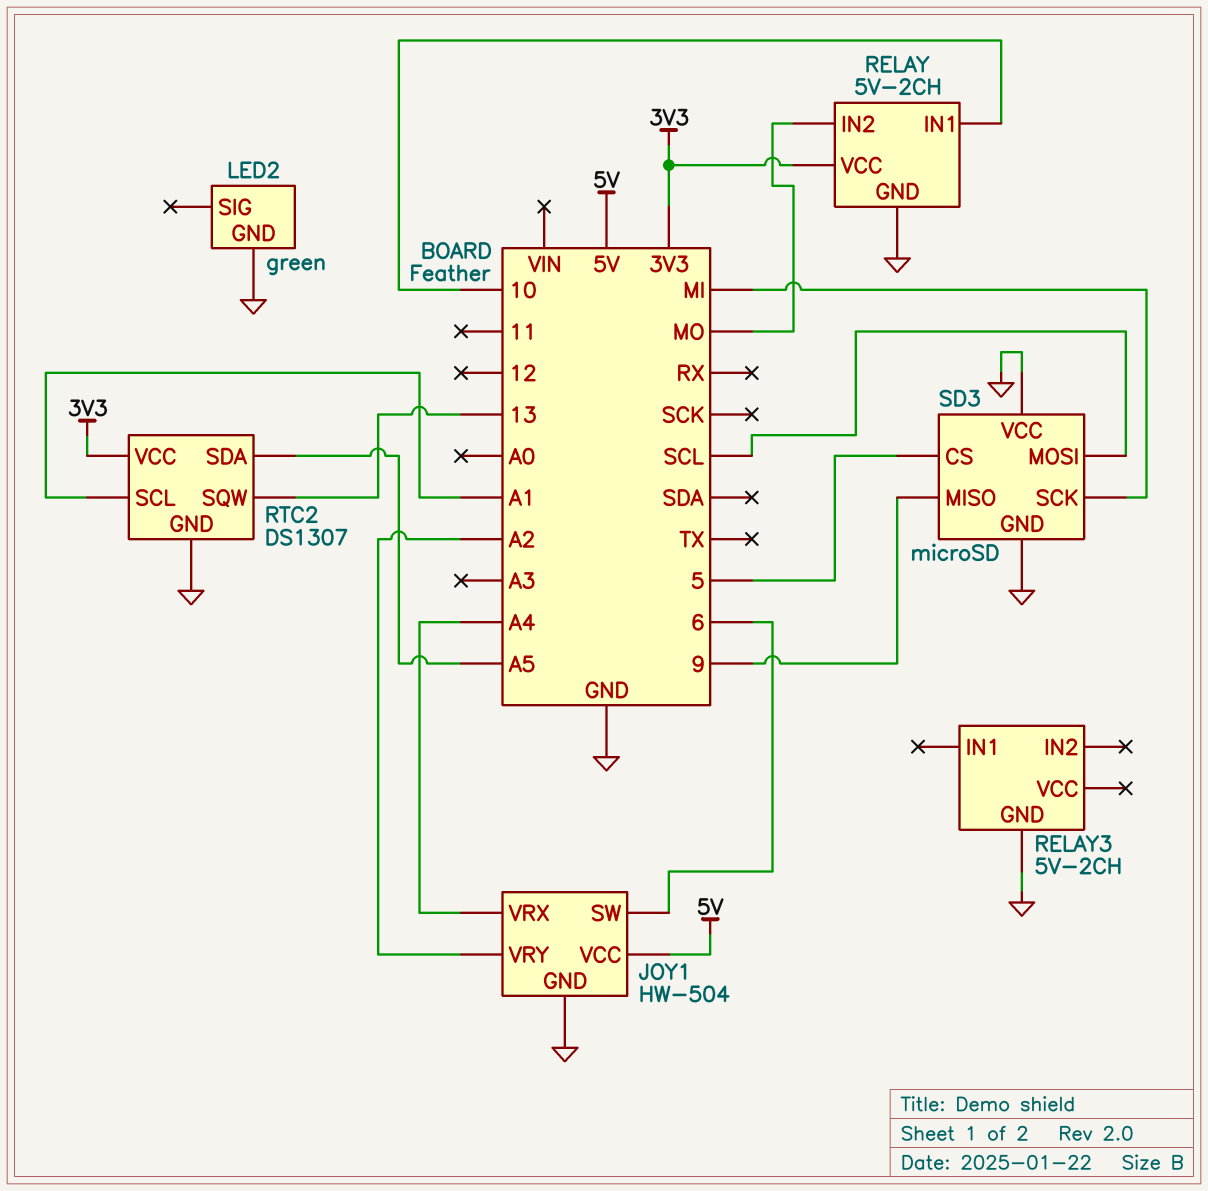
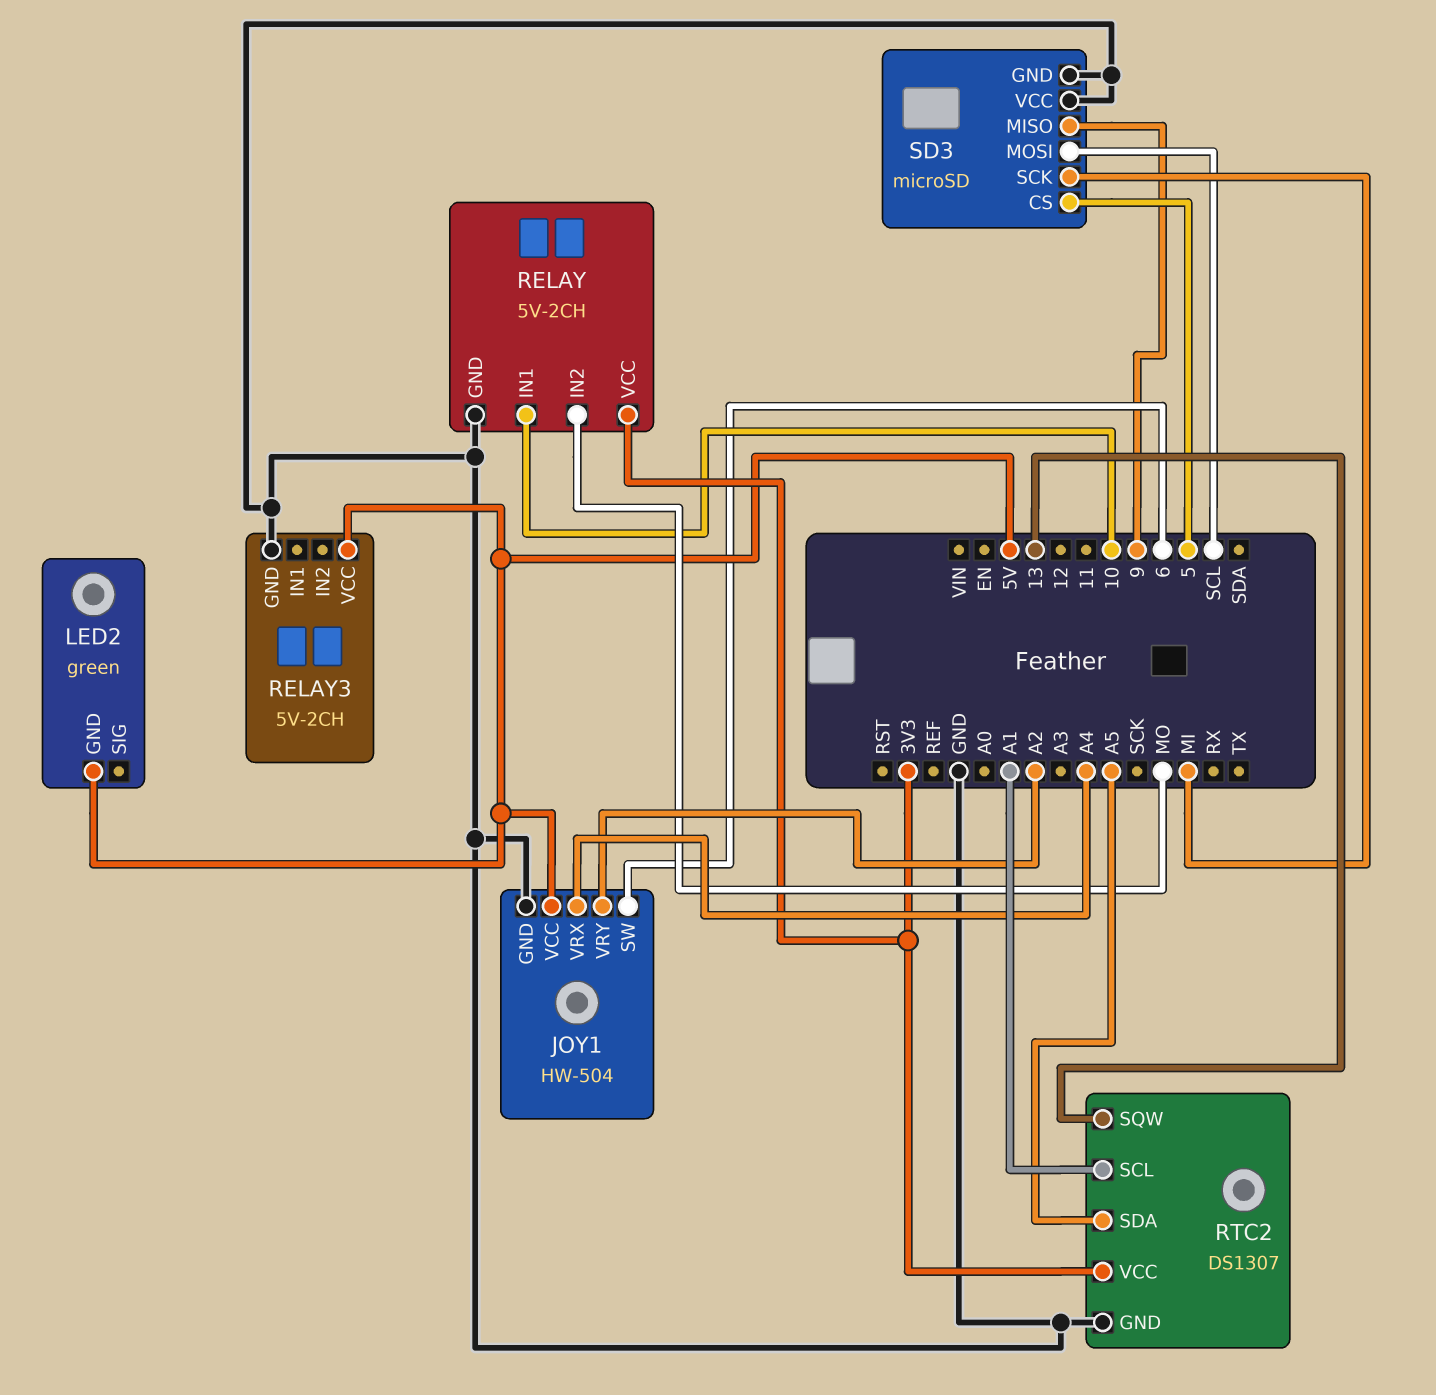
LED2 pin GND: GND -> 5V
RELAY3 pin VCC: none -> 5V

